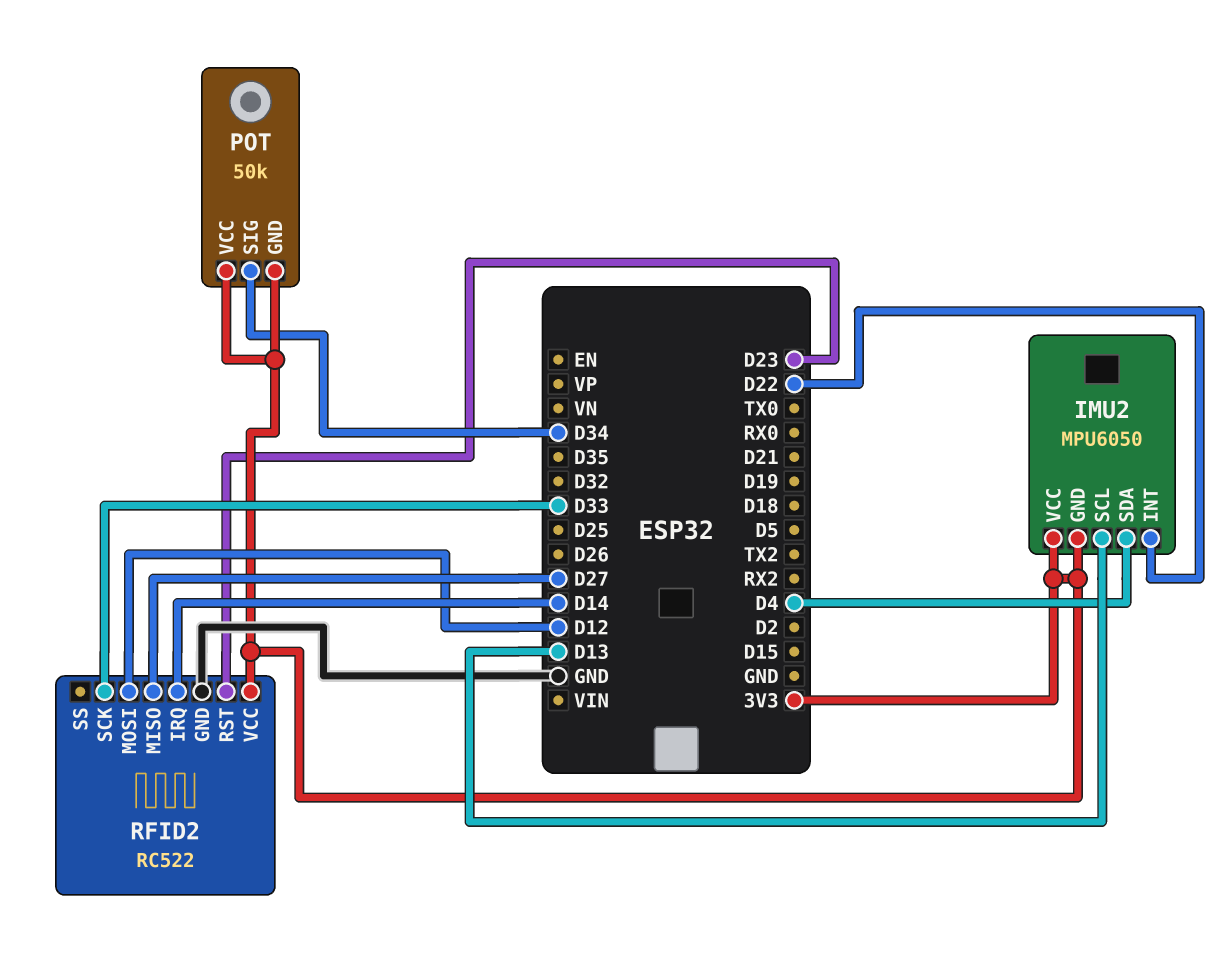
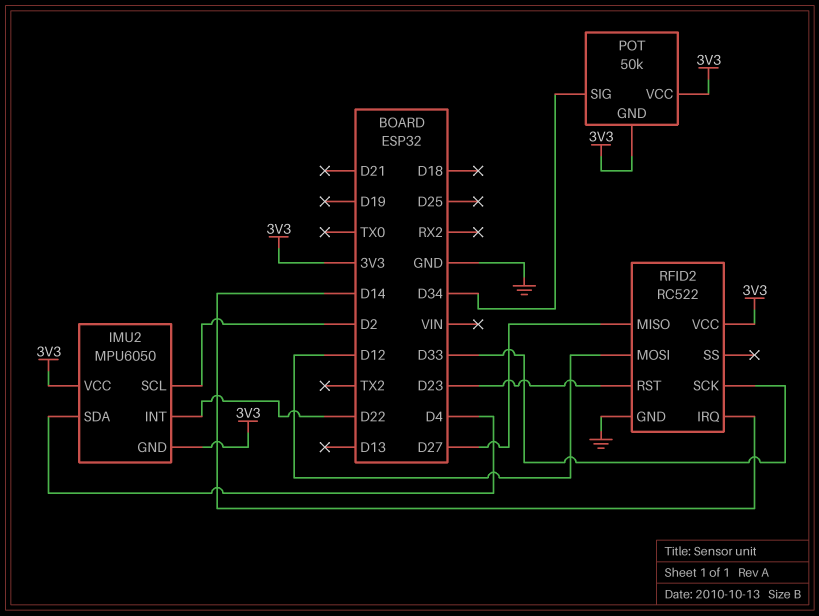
IMU2 pin SCL: D13 -> D2

